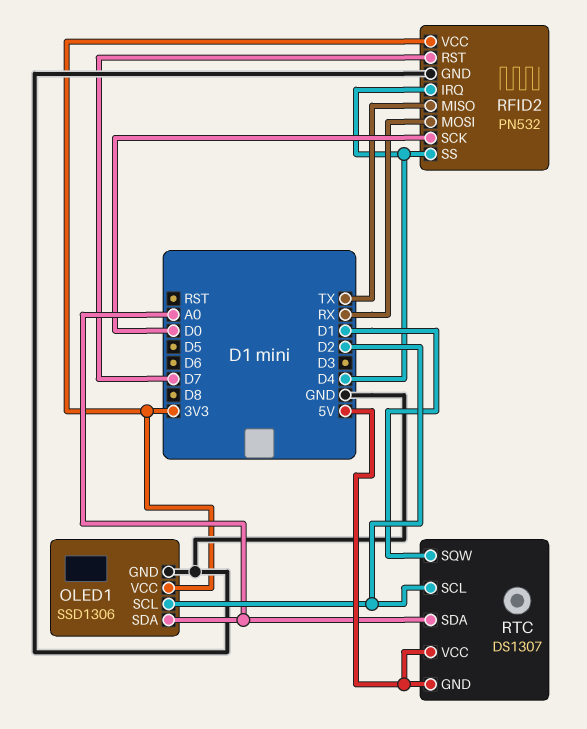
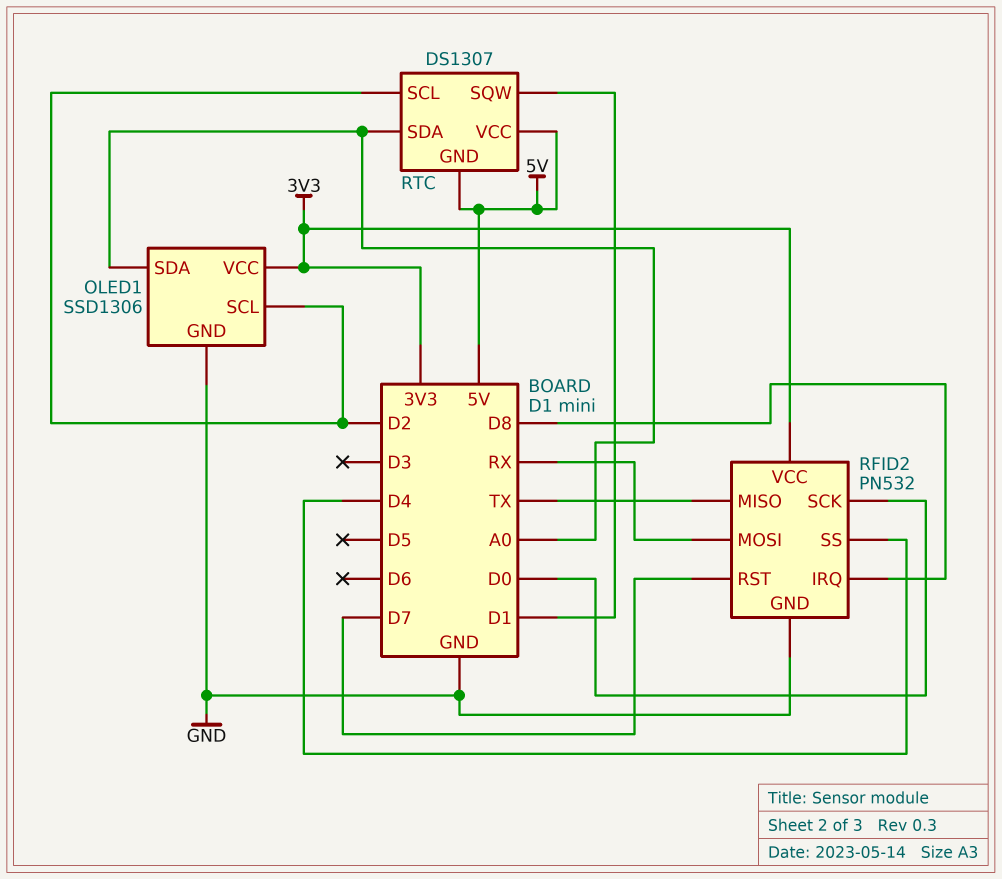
RFID2 pin IRQ: D4 -> D8

